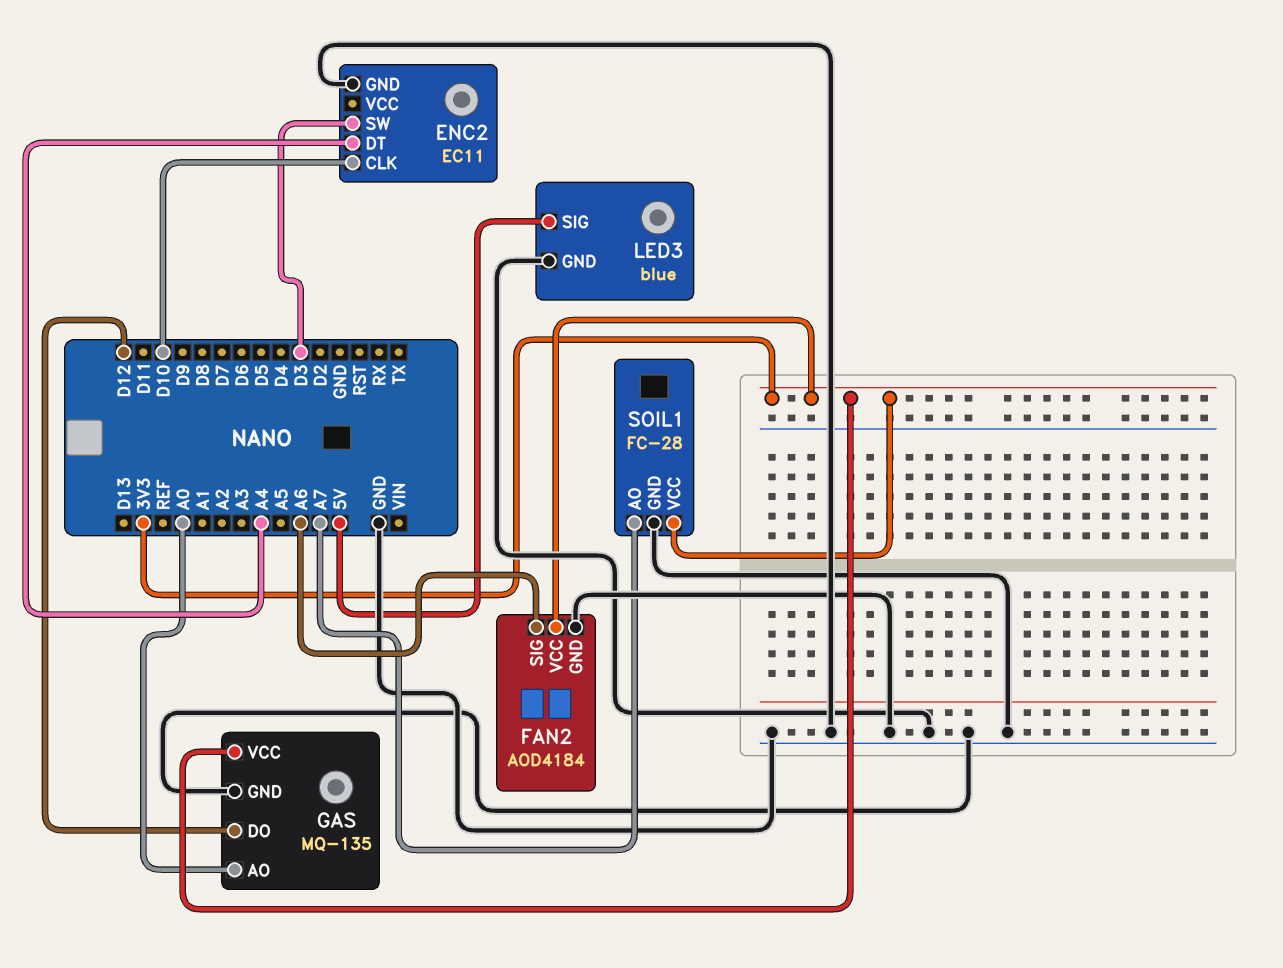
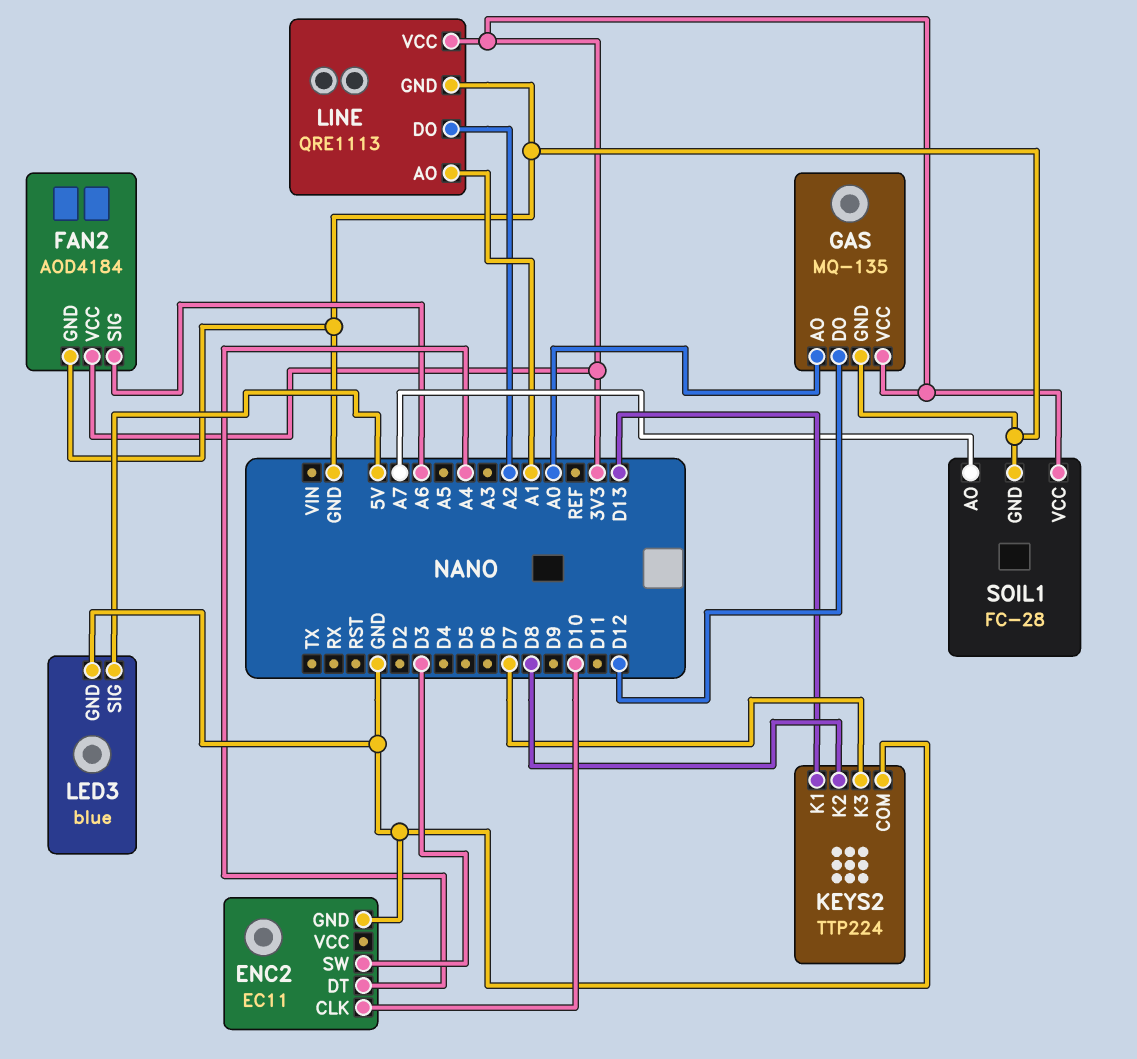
KEYS2: none -> TTP224
KEYS2 pin COM: none -> GND
KEYS2 pin K1: none -> D13
KEYS2 pin K2: none -> D8
KEYS2 pin K3: none -> D7
LINE: none -> QRE1113
LINE pin AO: none -> A1
LINE pin DO: none -> A2
LINE pin GND: none -> GND
LINE pin VCC: none -> 3V3

